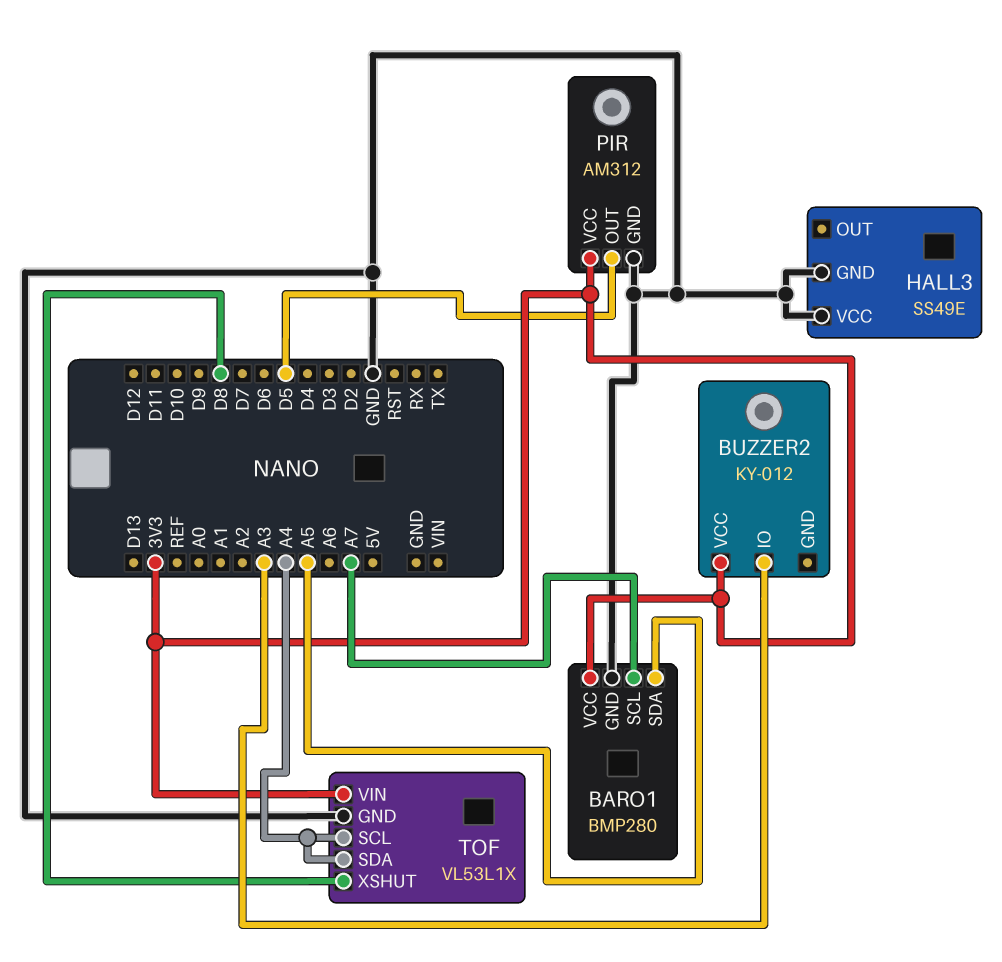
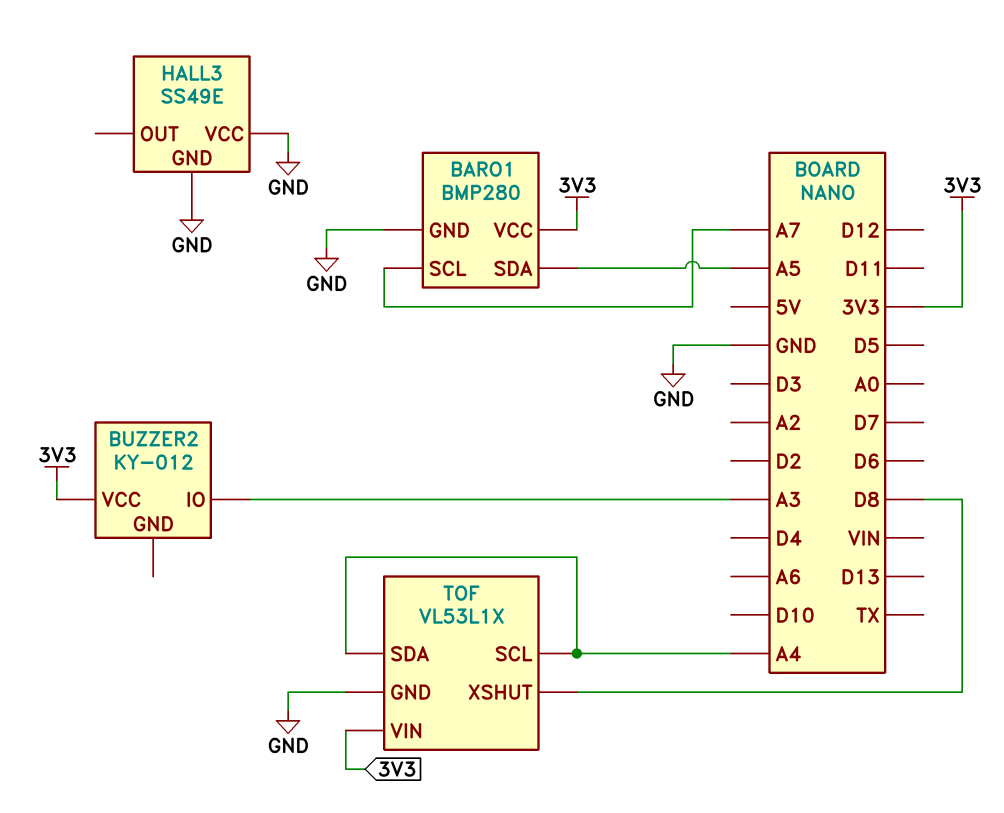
PIR: AM312 -> none
PIR pin GND: GND -> none
PIR pin OUT: D5 -> none
PIR pin VCC: 3V3 -> none

